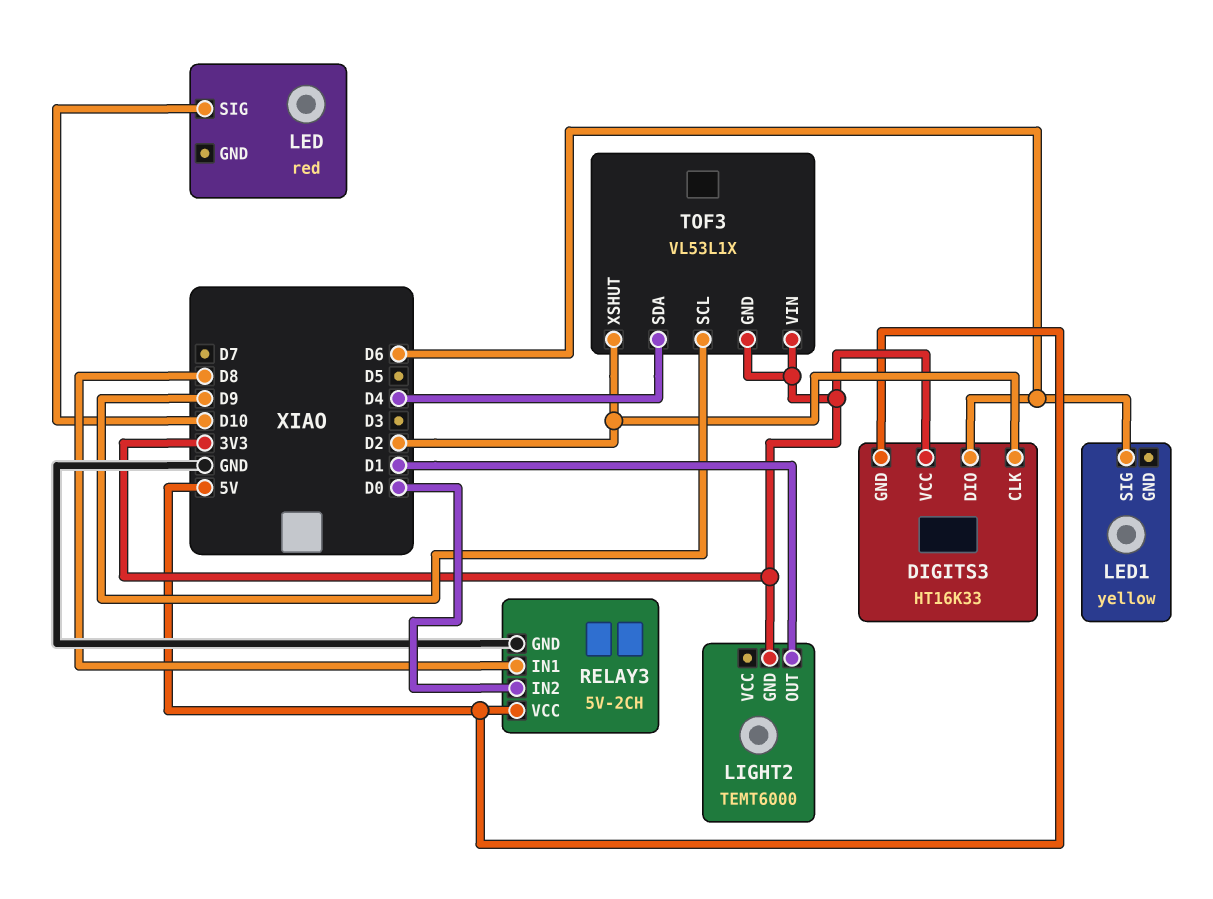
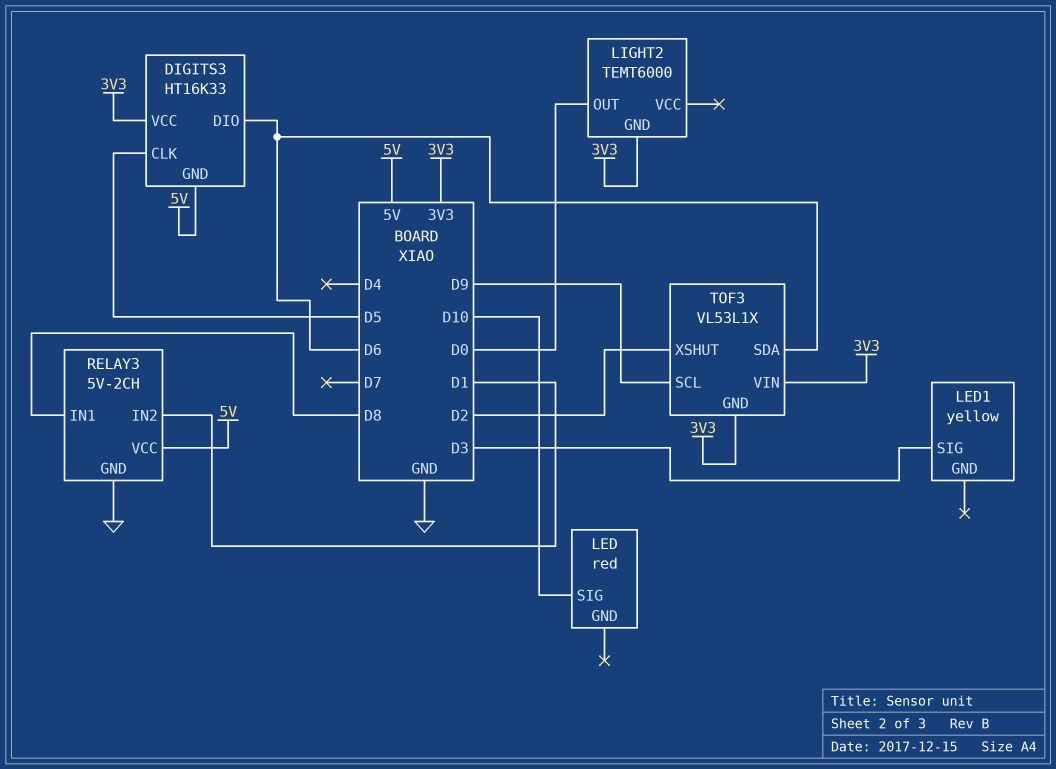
DIGITS3 pin CLK: D2 -> D5
LED1 pin SIG: D6 -> D3
LIGHT2 pin OUT: D1 -> D0
RELAY3 pin IN2: D0 -> D1
TOF3 pin SDA: D4 -> D6

